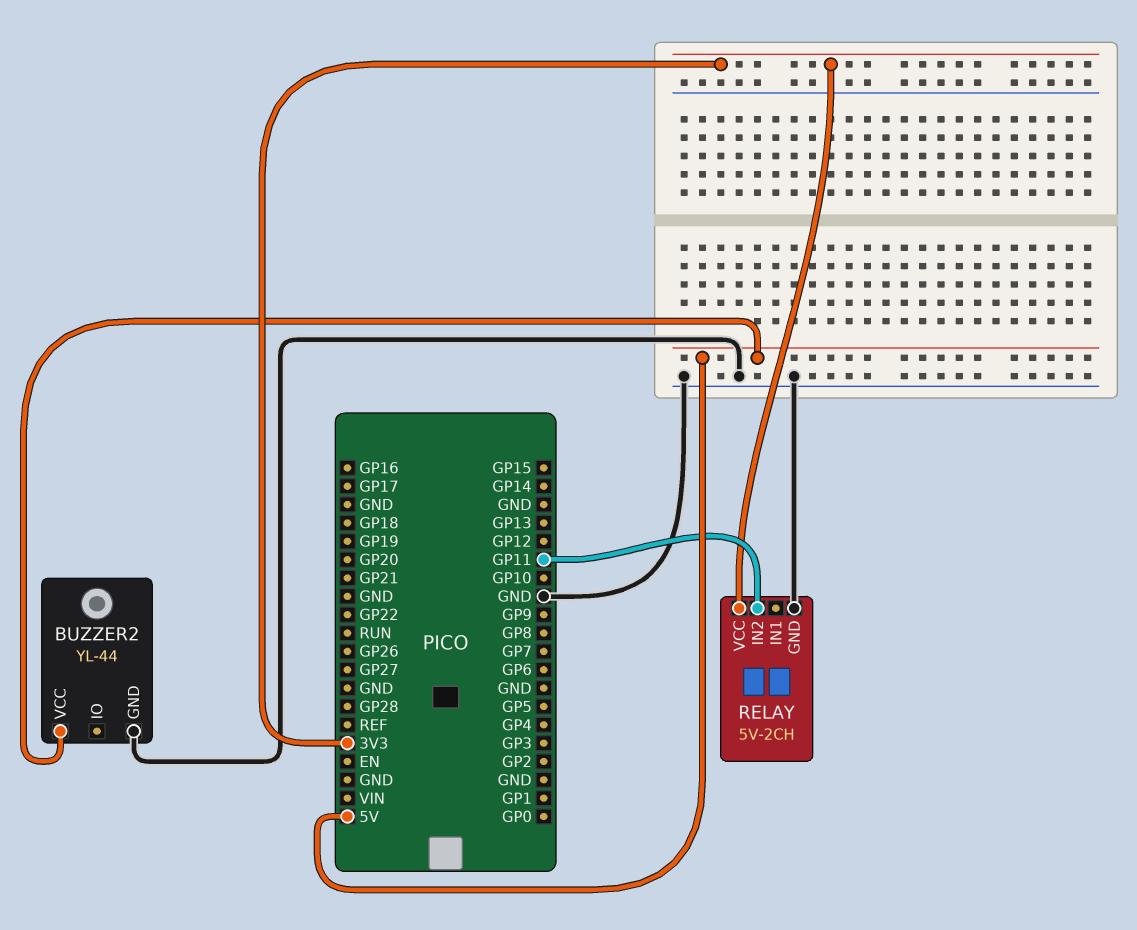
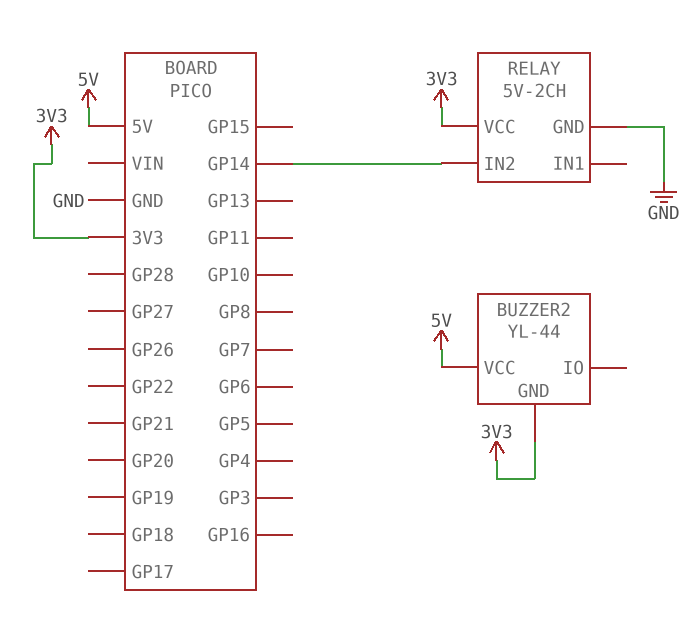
BUZZER2 pin GND: GND -> 3V3
RELAY pin IN2: GP11 -> GP14

